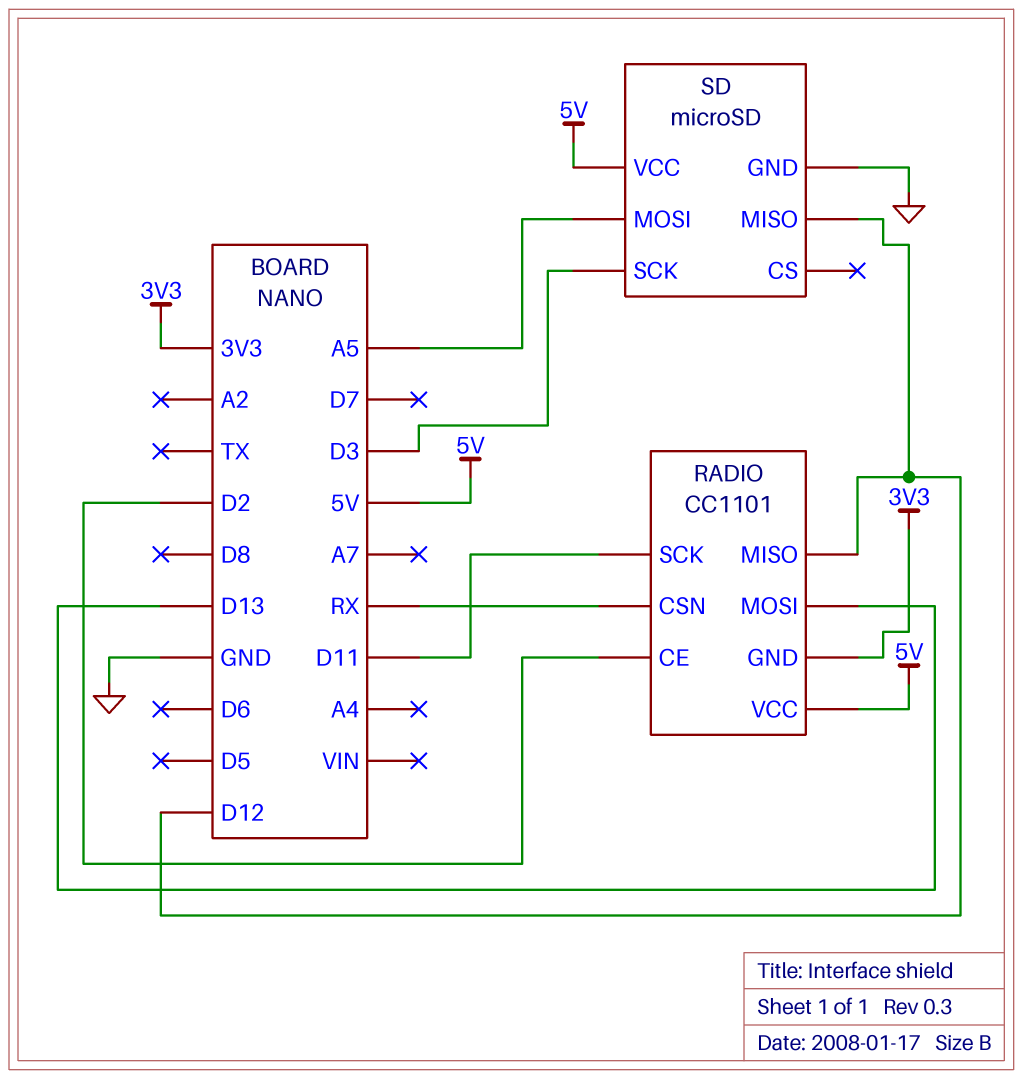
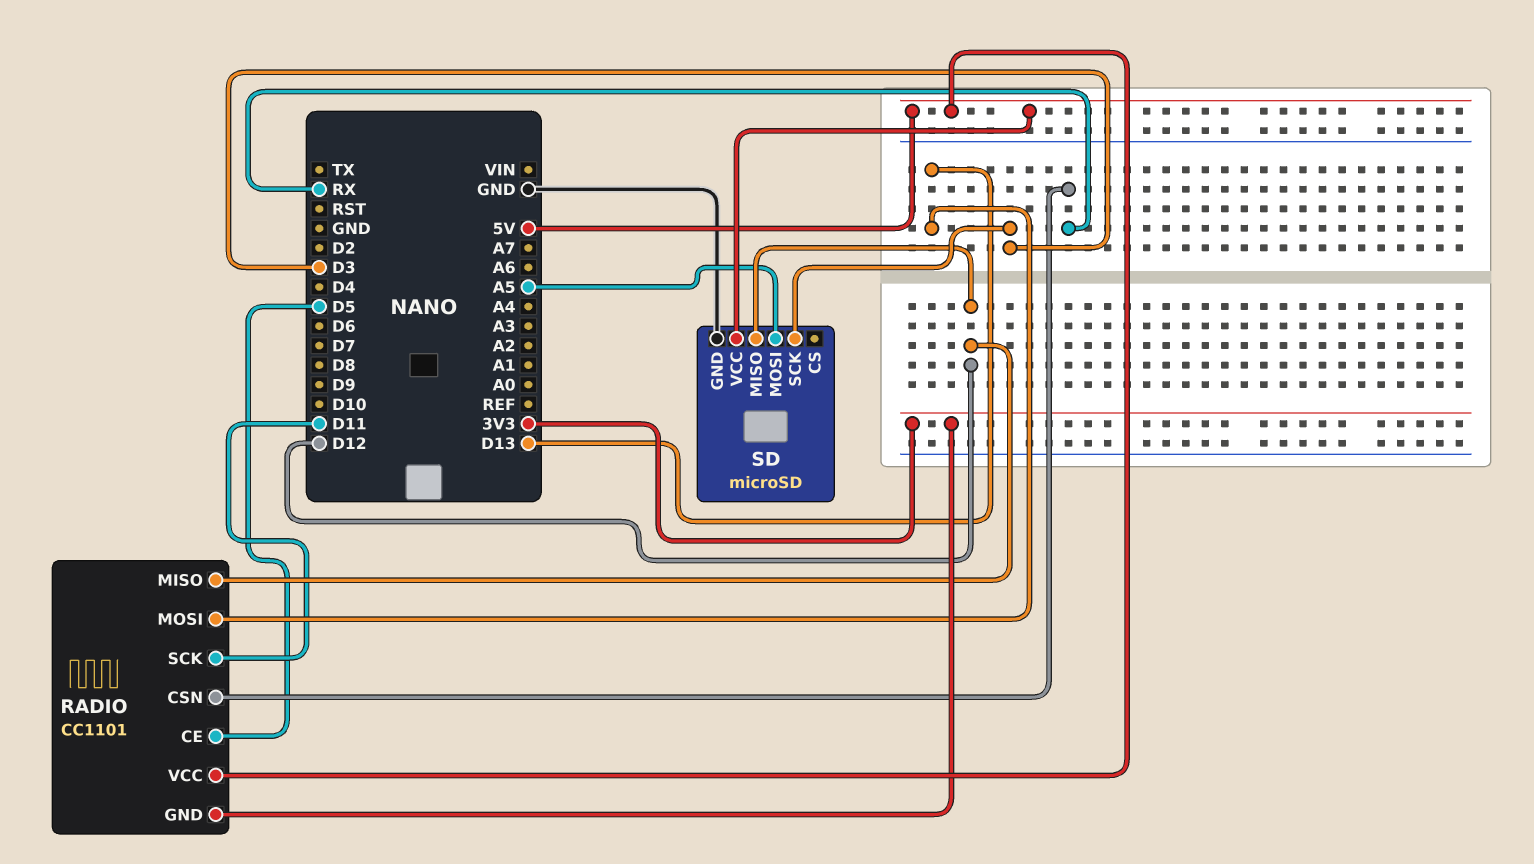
RADIO pin CE: D2 -> D5

